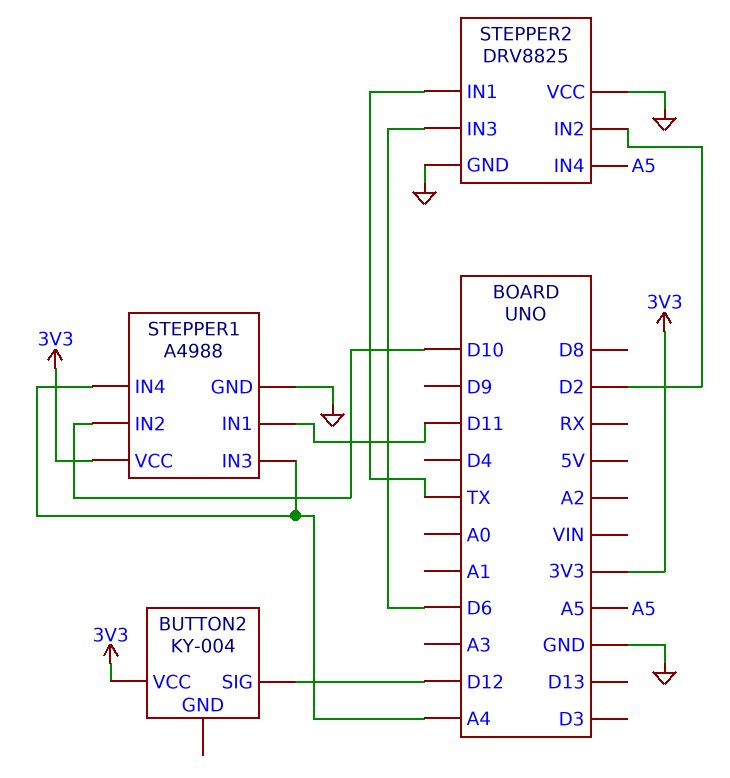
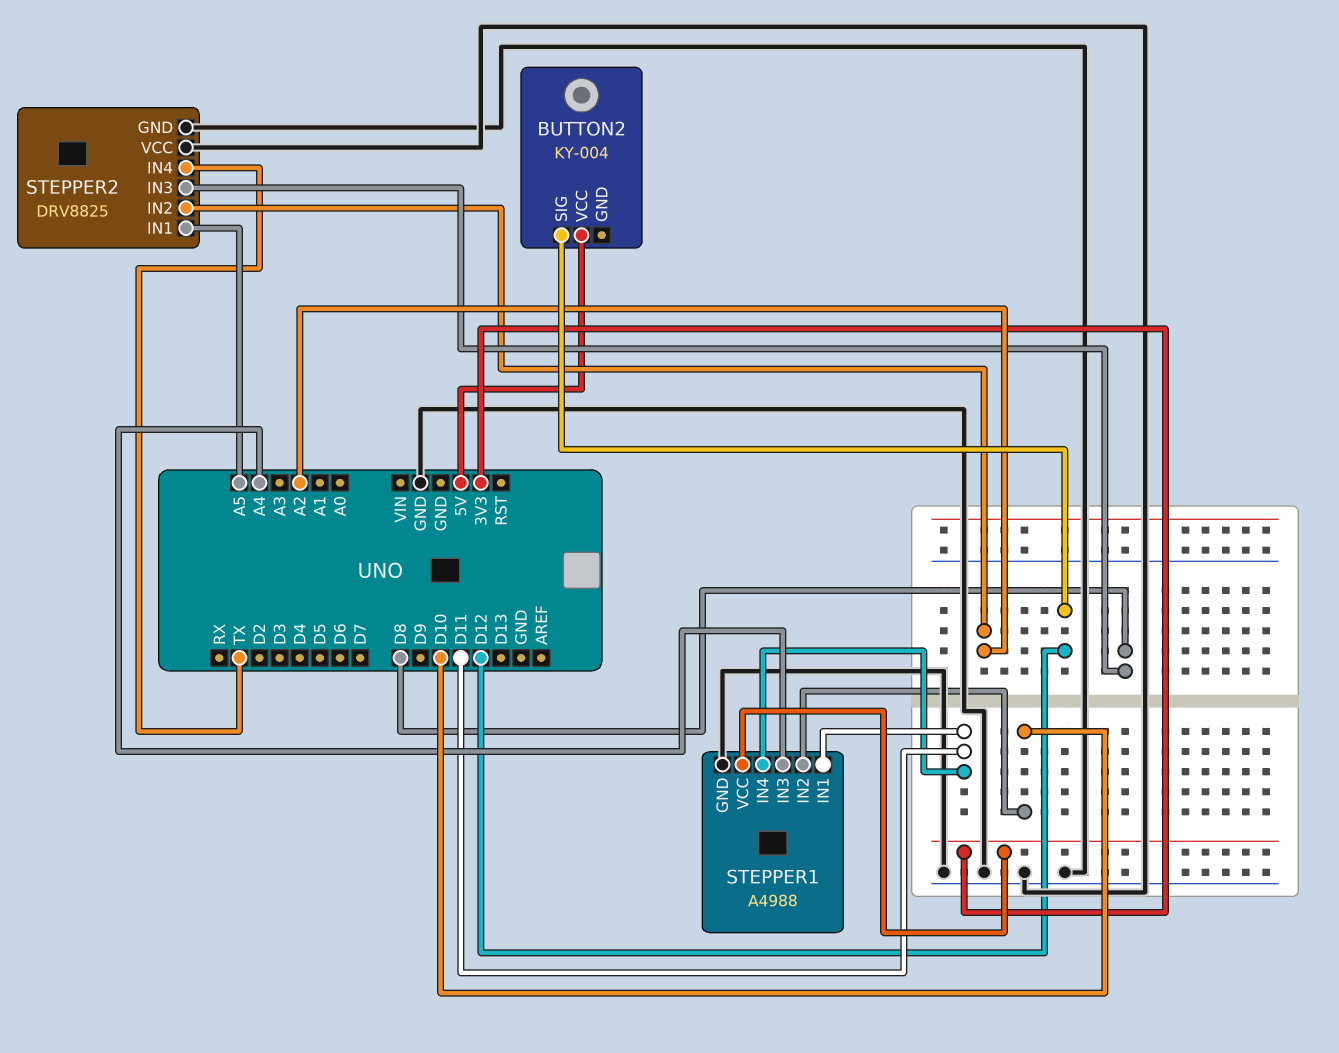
BUTTON2 pin VCC: 3V3 -> 5V
STEPPER1 pin IN4: A4 -> D11
STEPPER2 pin IN1: TX -> A5
STEPPER2 pin IN2: D2 -> A2
STEPPER2 pin IN3: D6 -> D8
STEPPER2 pin IN4: A5 -> TX

